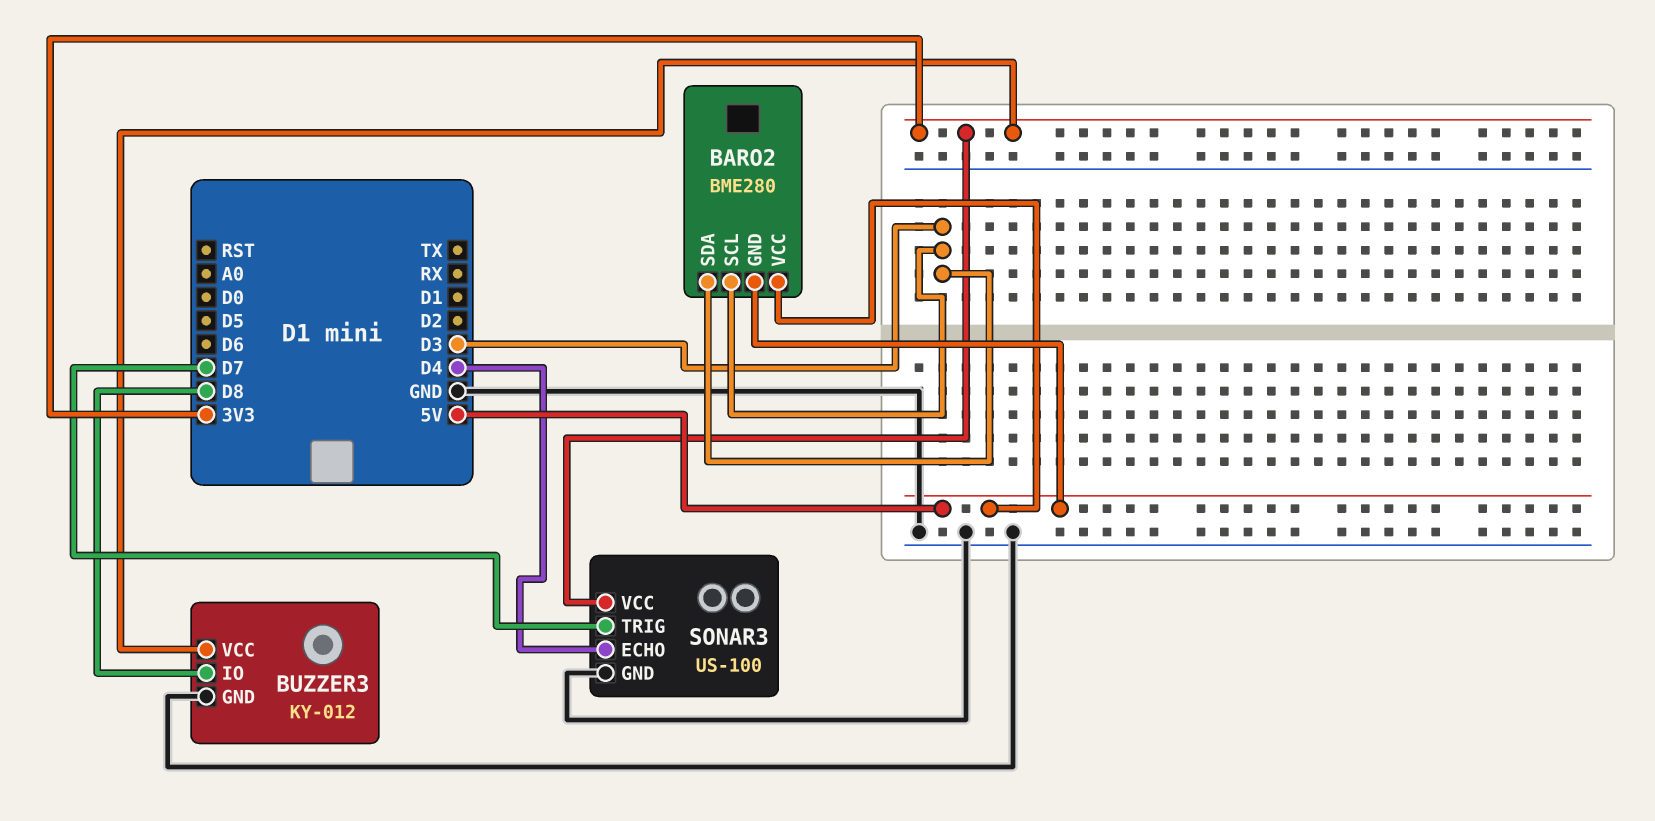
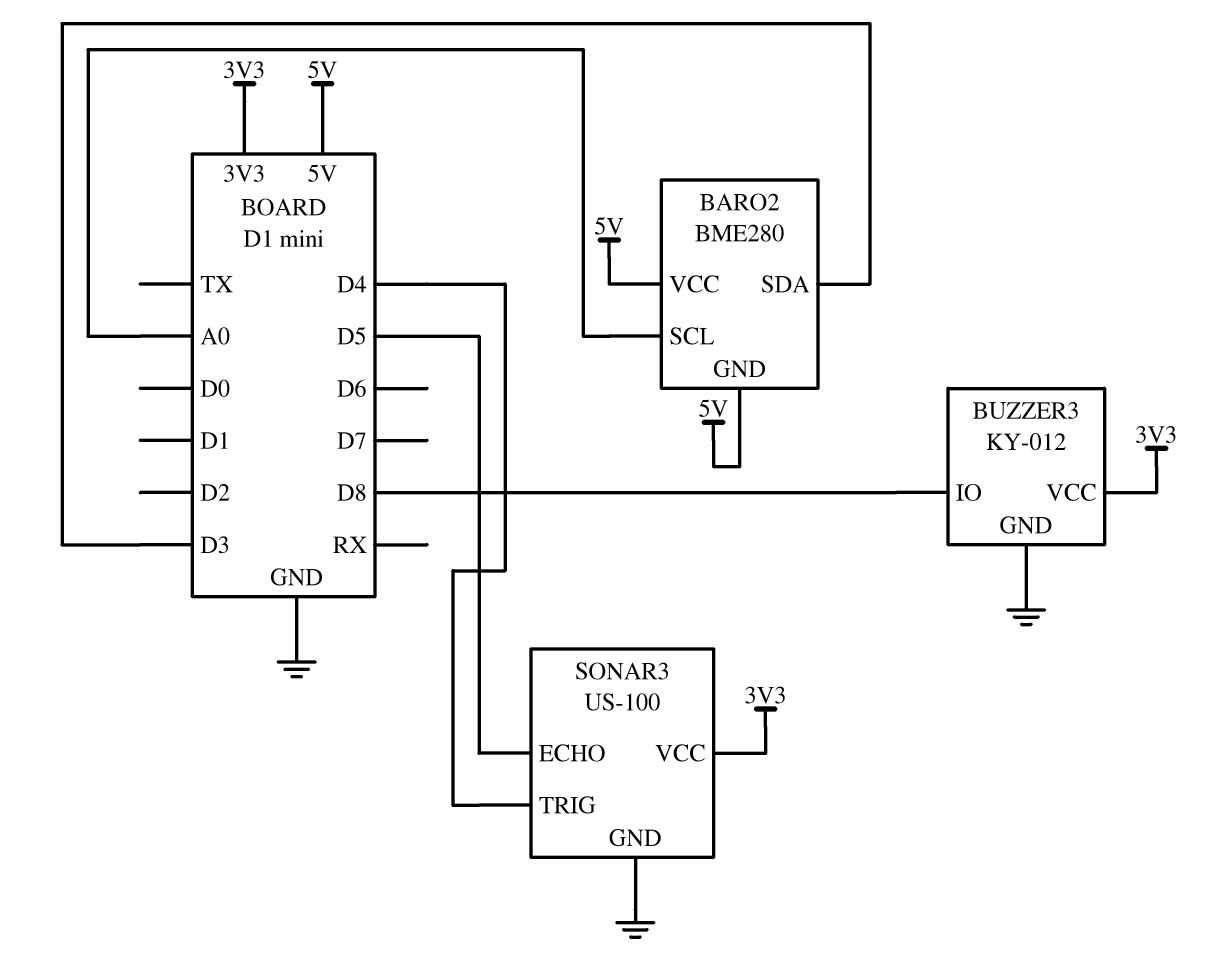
BARO2 pin SCL: D3 -> A0
SONAR3 pin ECHO: D4 -> D5
SONAR3 pin TRIG: D7 -> D4

